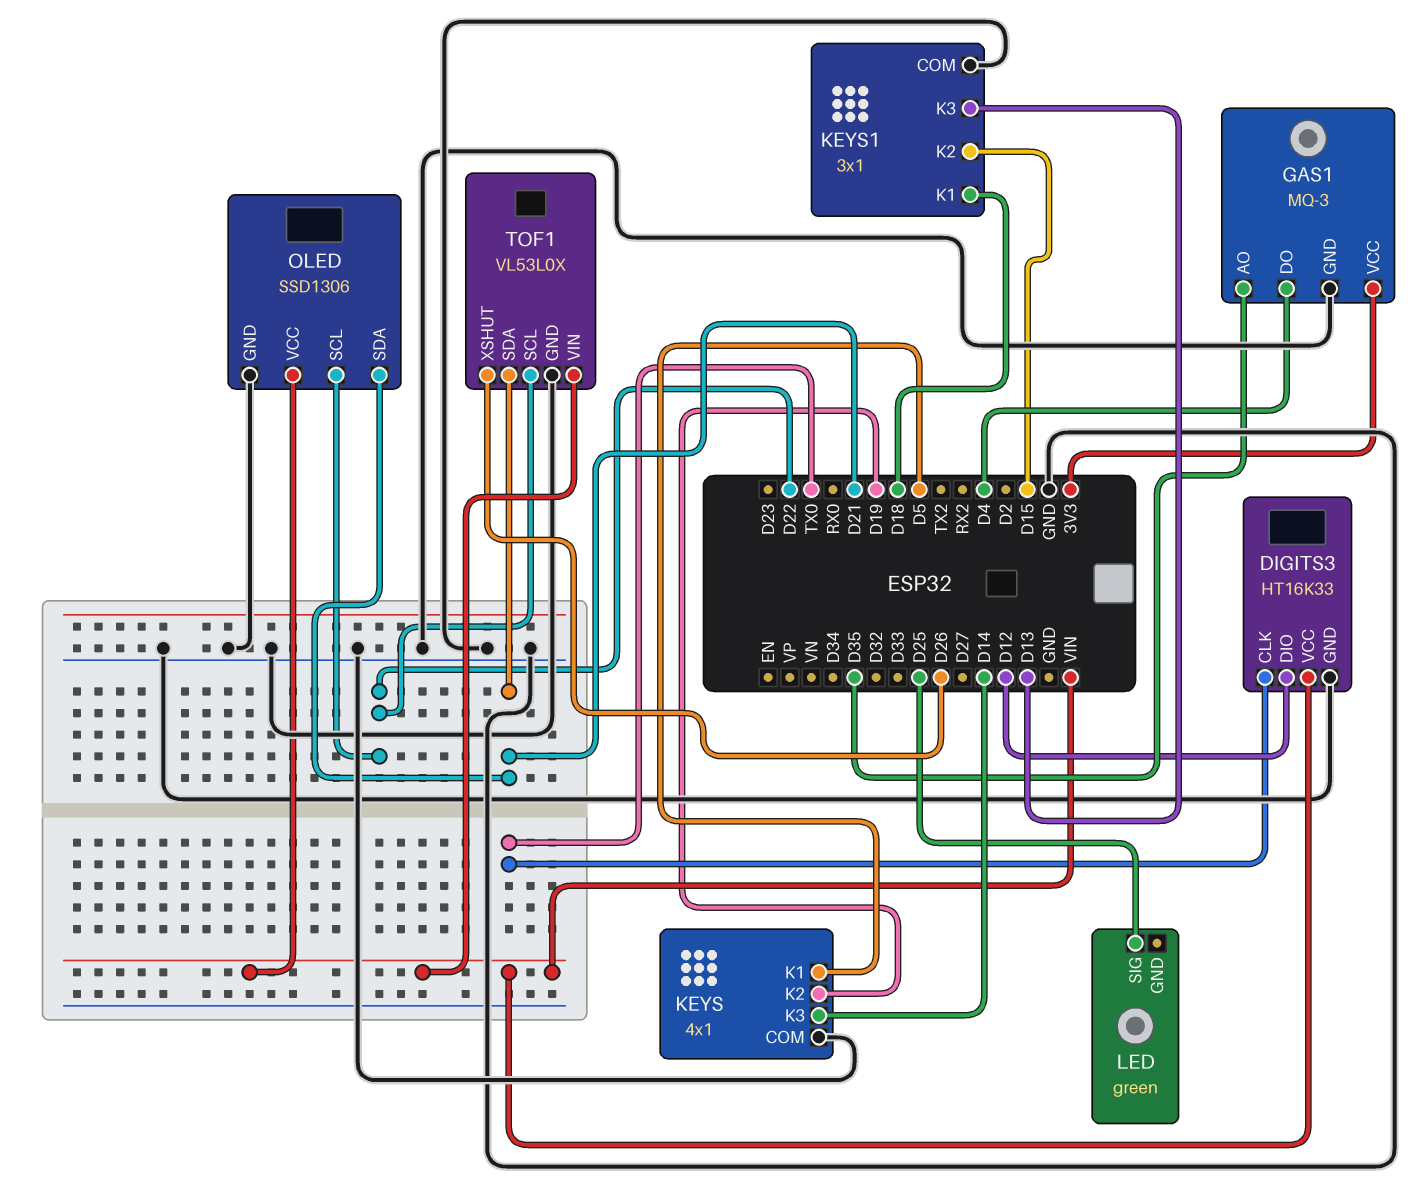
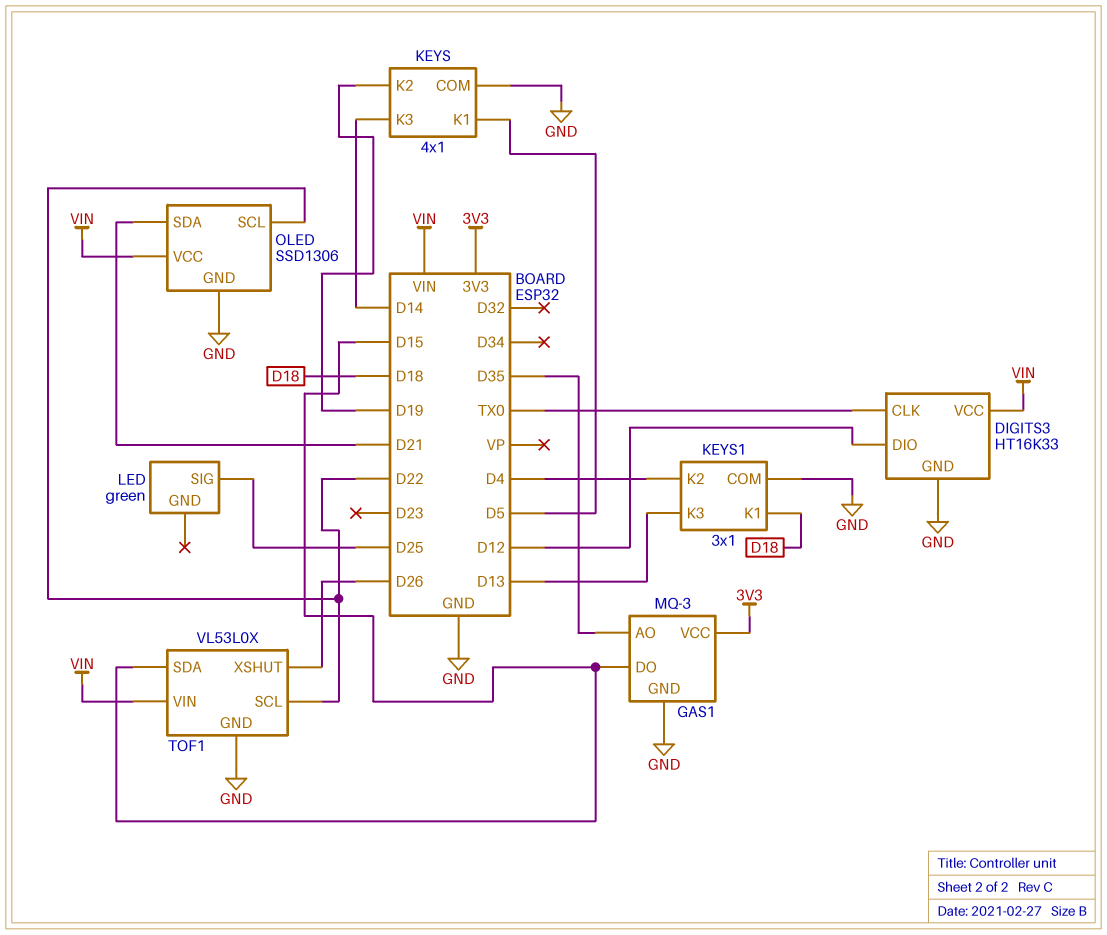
GAS1 pin DO: D4 -> D15
KEYS1 pin K2: D15 -> D4
TOF1 pin SDA: D21 -> D15

